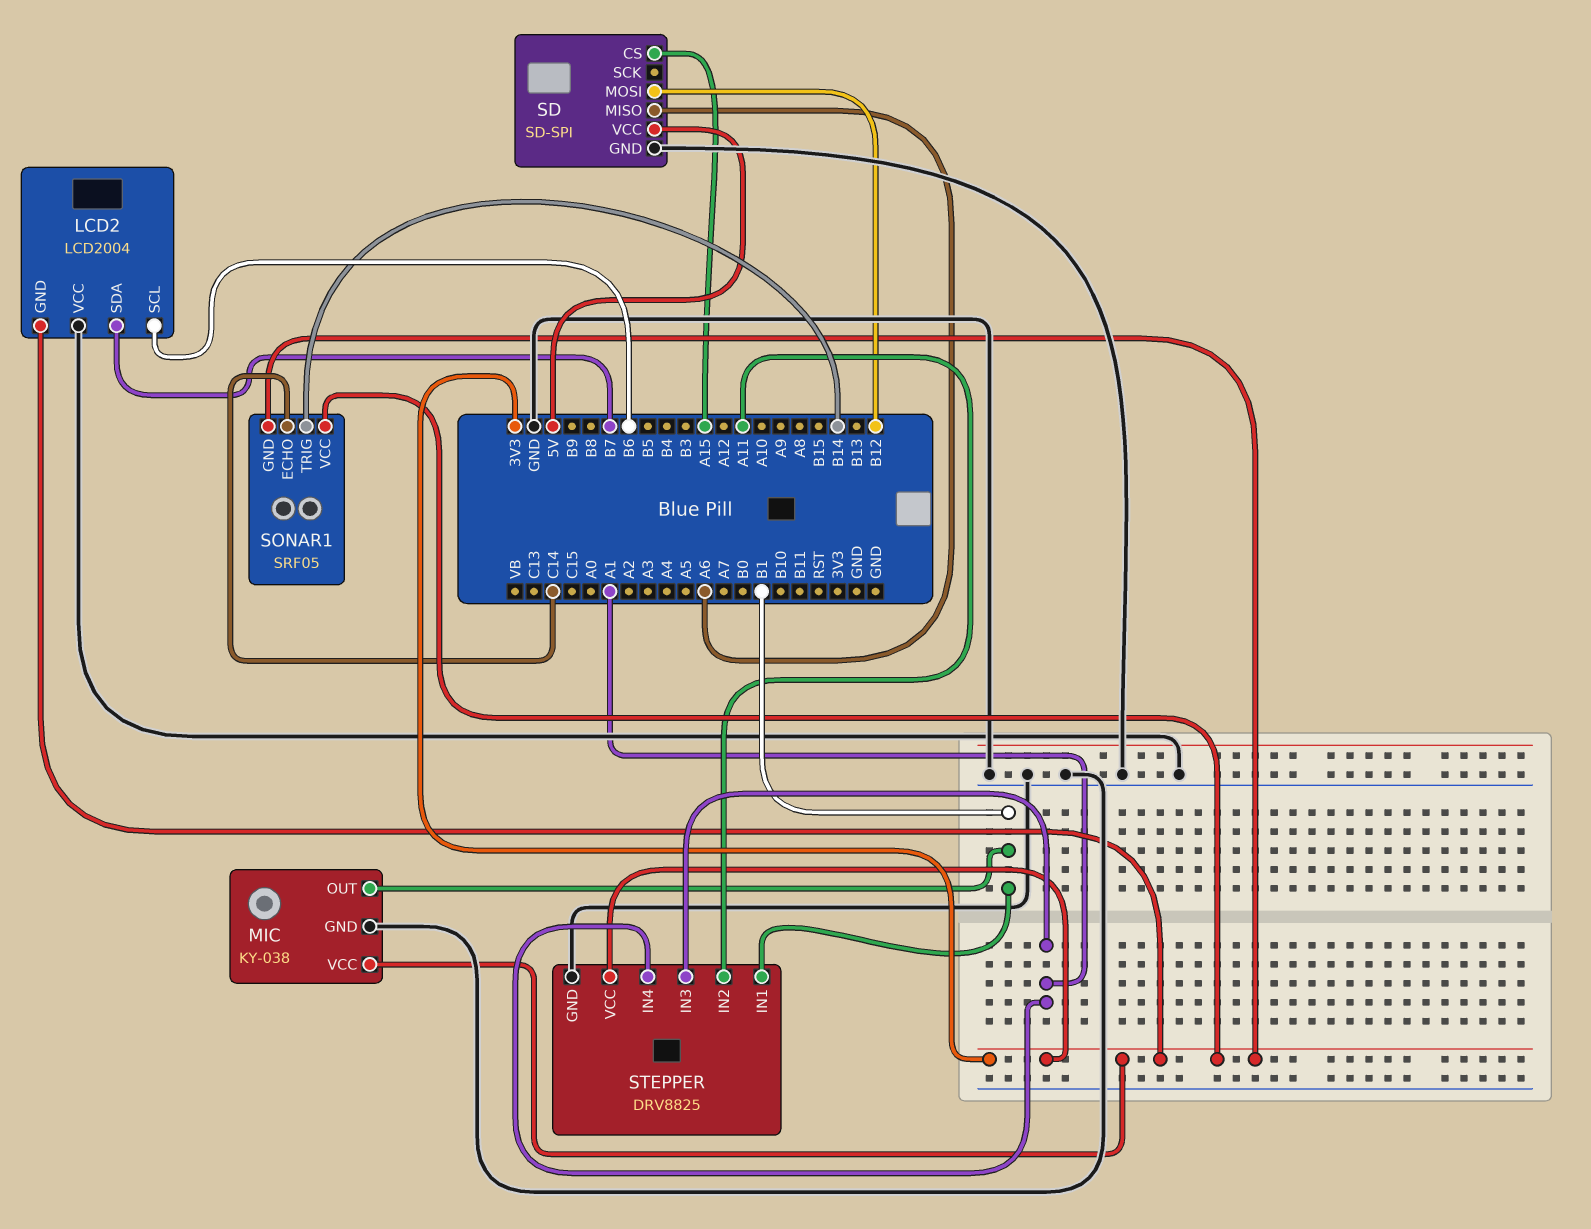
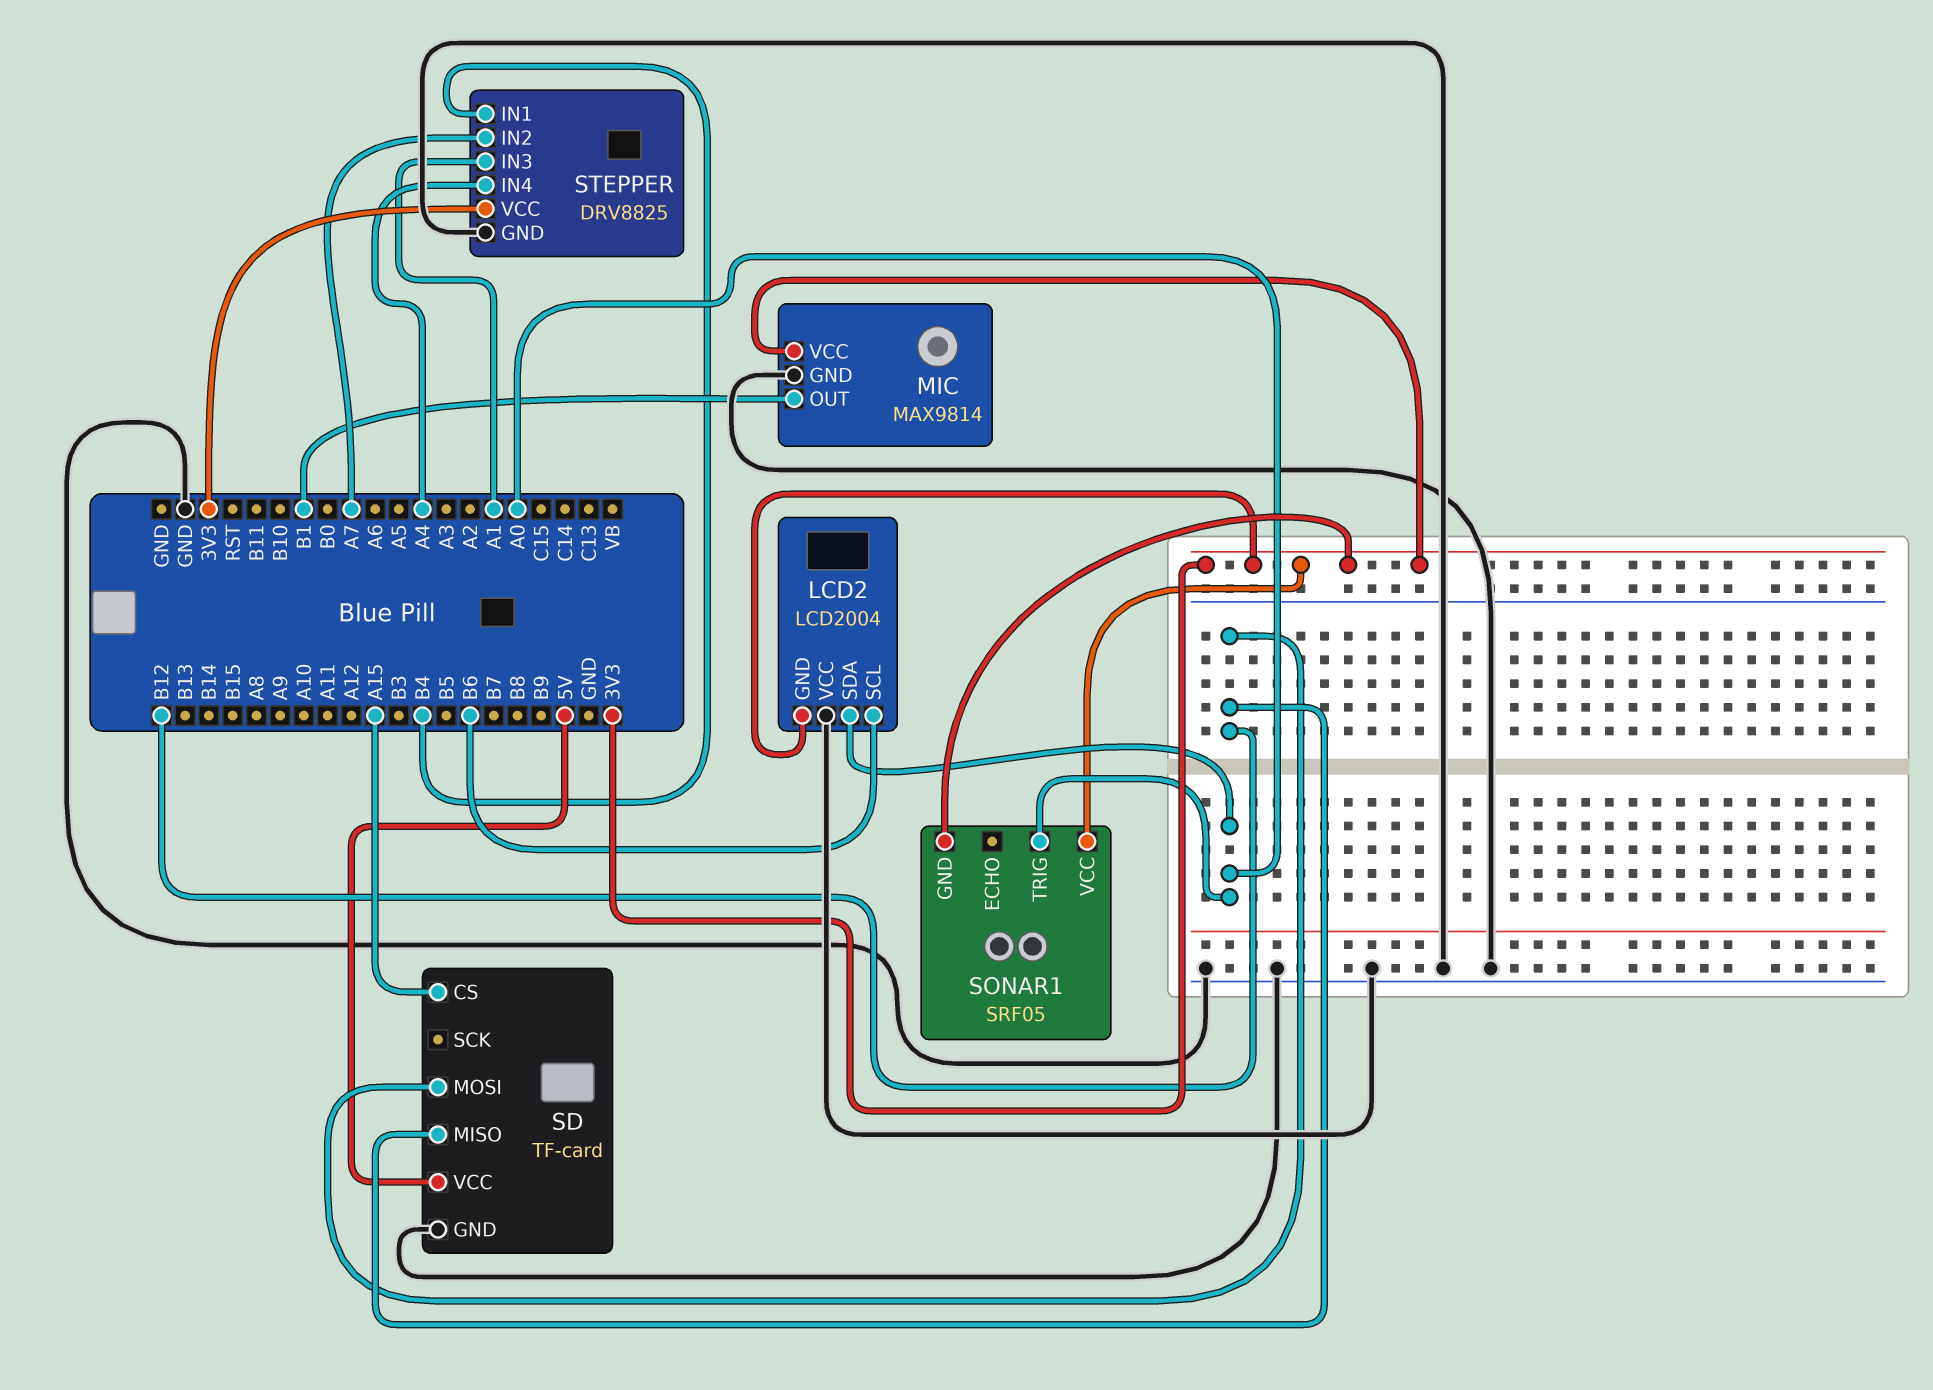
LCD2 pin SDA: B7 -> A0
MIC: KY-038 -> MAX9814
SD: SD-SPI -> TF-card
SD pin MISO: A6 -> B12
SONAR1 pin ECHO: C14 -> none
SONAR1 pin TRIG: B14 -> A0
STEPPER pin IN1: B1 -> B4
STEPPER pin IN2: A11 -> A7
STEPPER pin IN4: A1 -> A4

